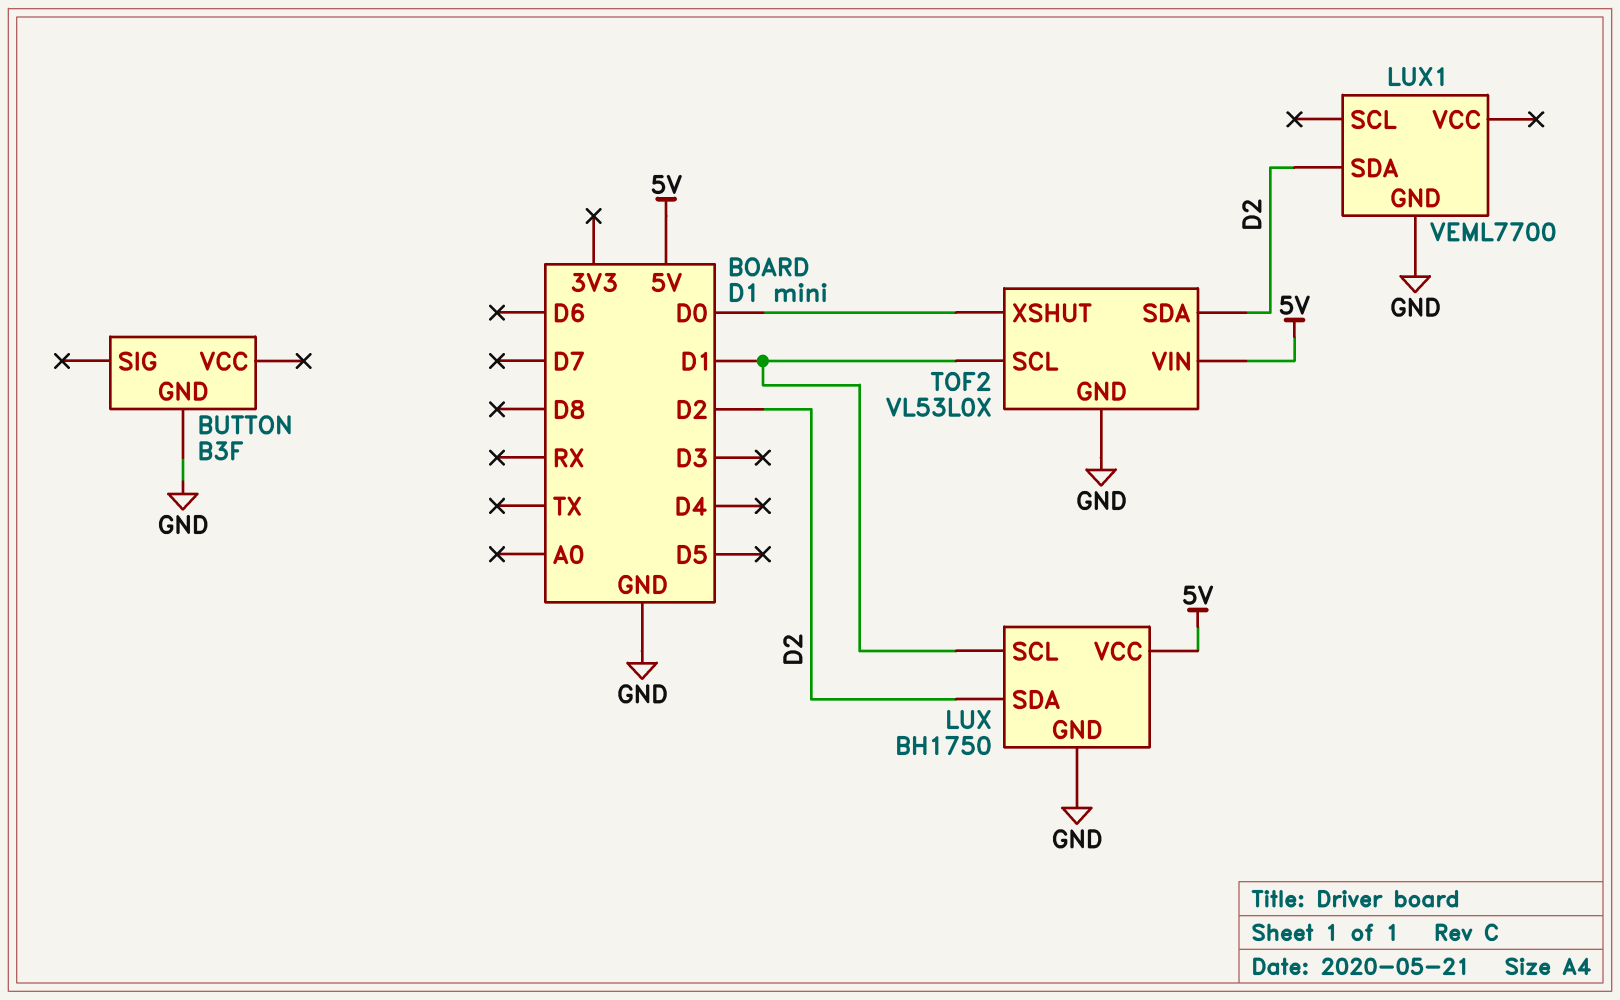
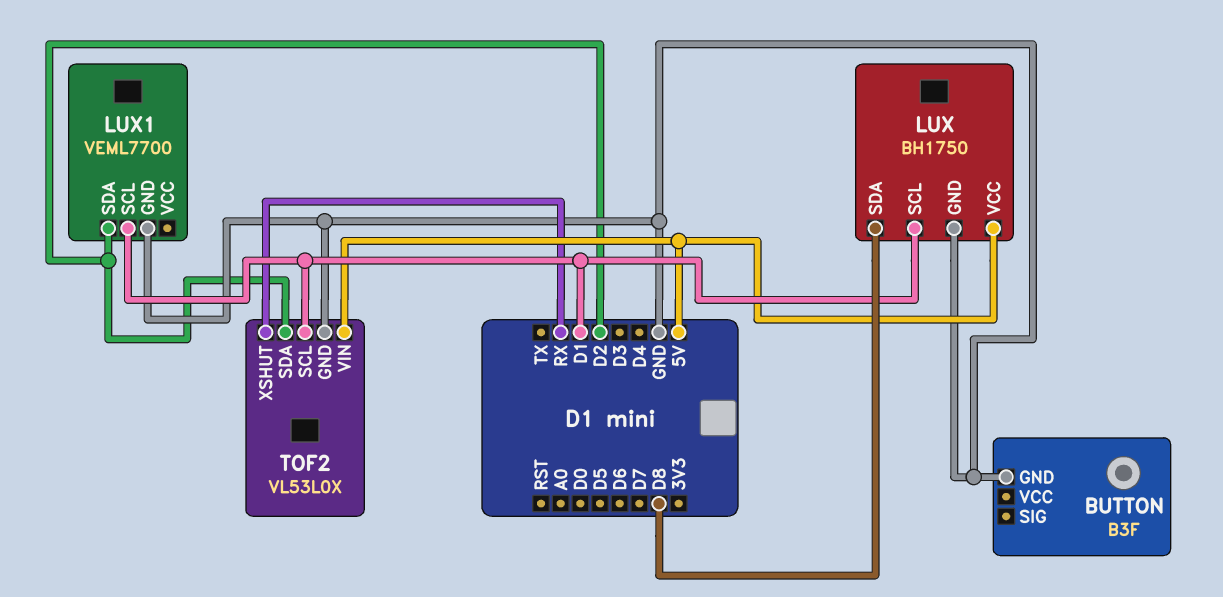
LUX pin SDA: D2 -> D8
LUX1 pin SCL: none -> D1
TOF2 pin XSHUT: D0 -> RX

